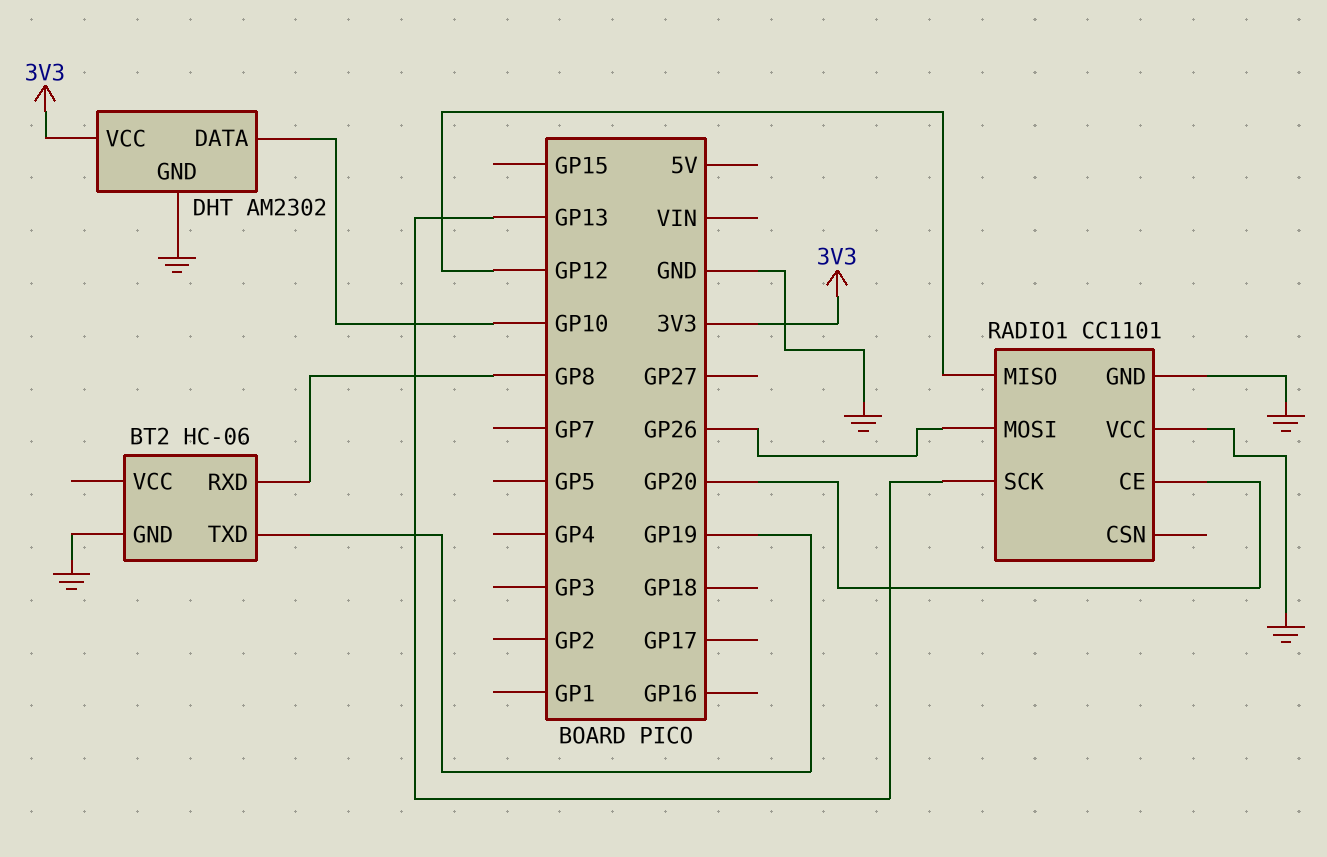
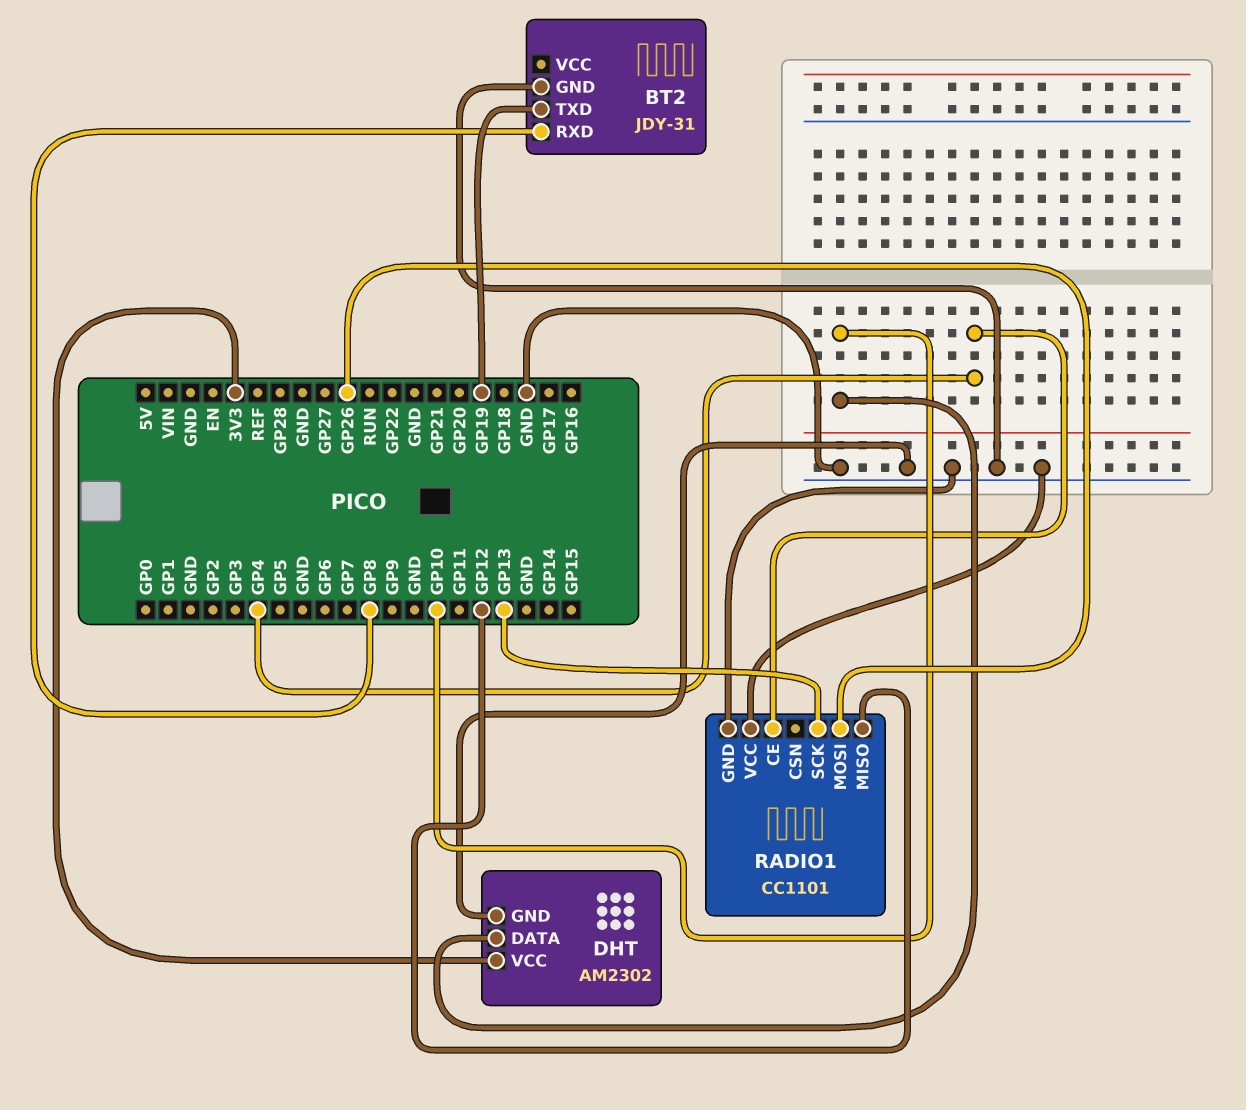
BT2: HC-06 -> JDY-31
RADIO1 pin CE: GP20 -> GP4

